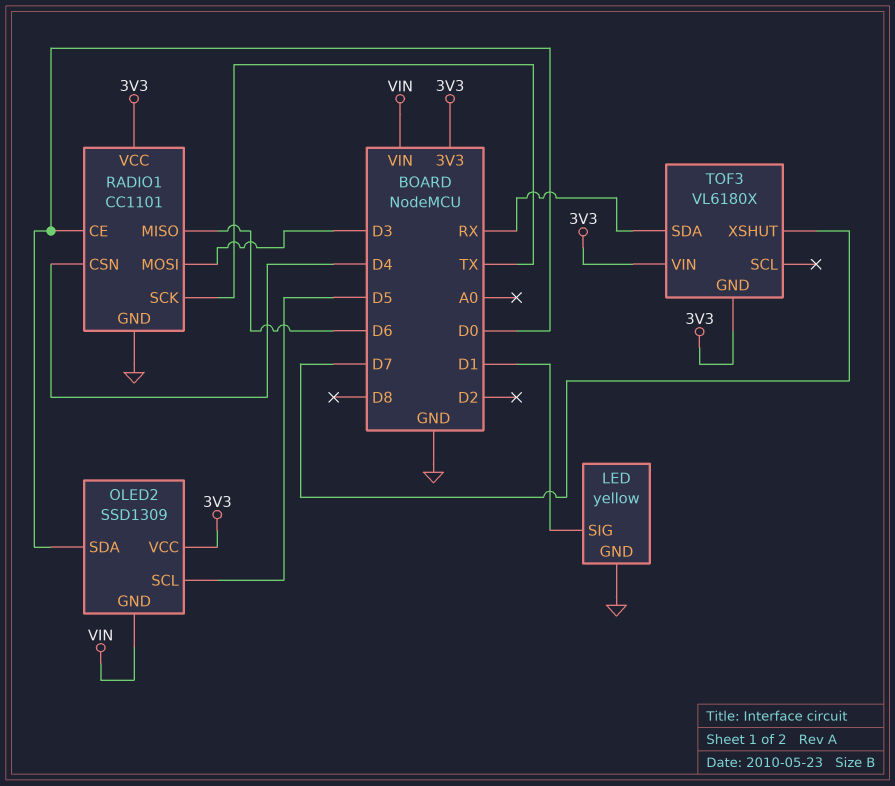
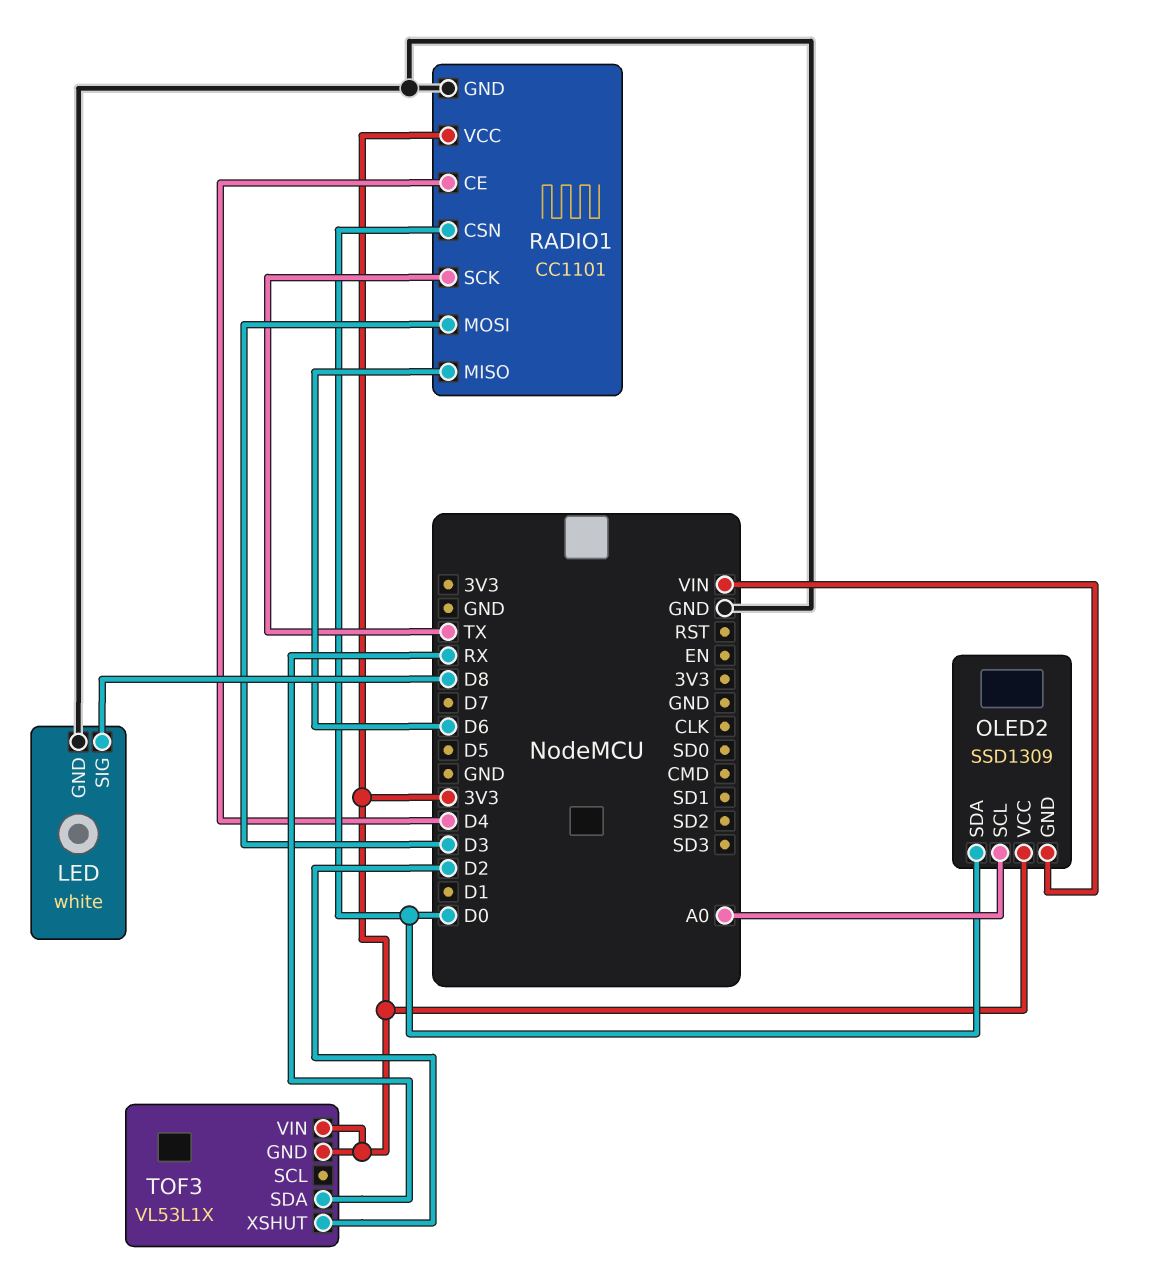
LED: yellow -> white
LED pin SIG: D1 -> D8
OLED2 pin SCL: D5 -> A0
RADIO1 pin CE: D0 -> D4
RADIO1 pin CSN: D4 -> D0
TOF3: VL6180X -> VL53L1X
TOF3 pin XSHUT: D7 -> D2

